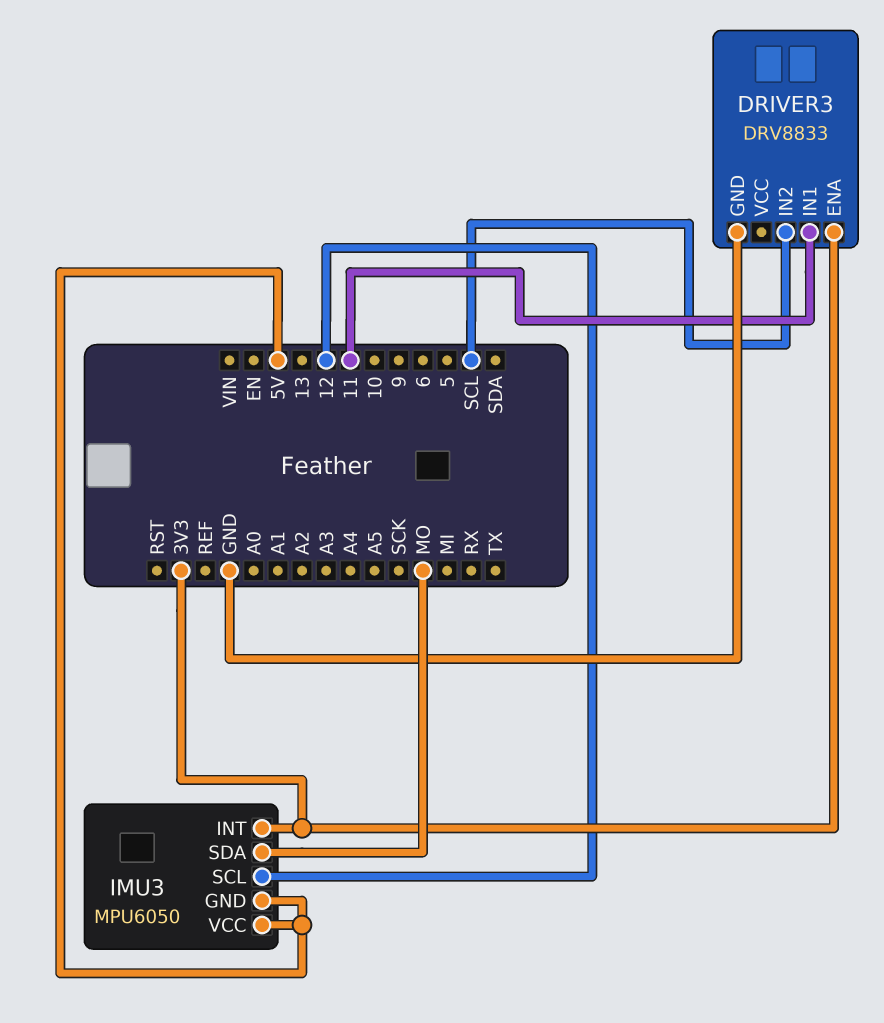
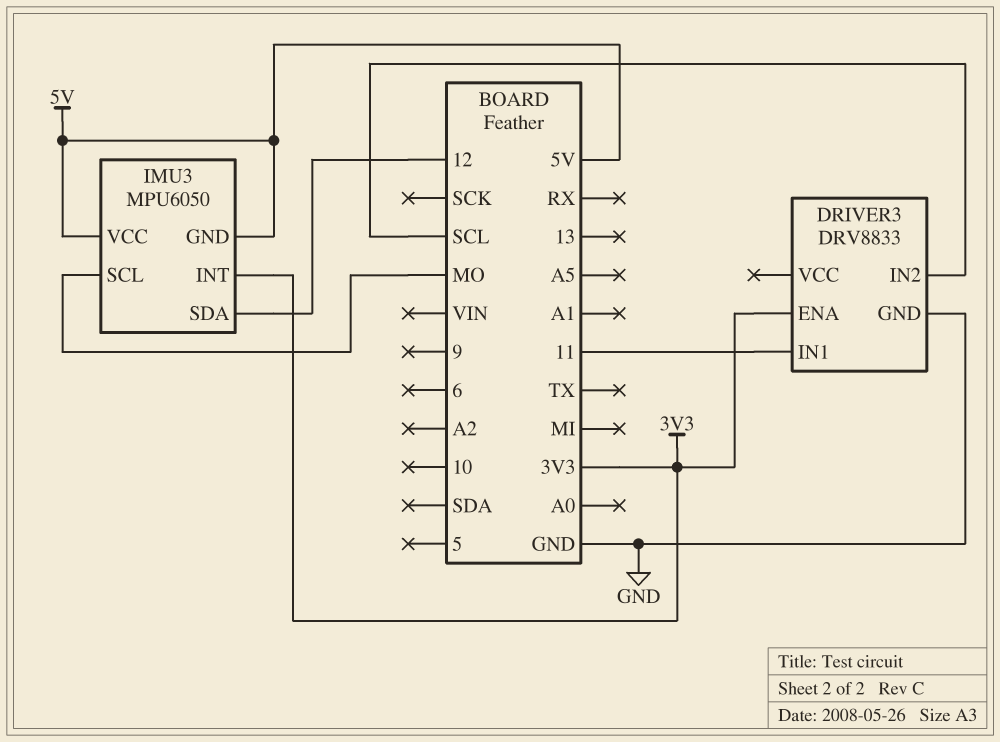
IMU3 pin SCL: 12 -> MO
IMU3 pin SDA: MO -> 12

